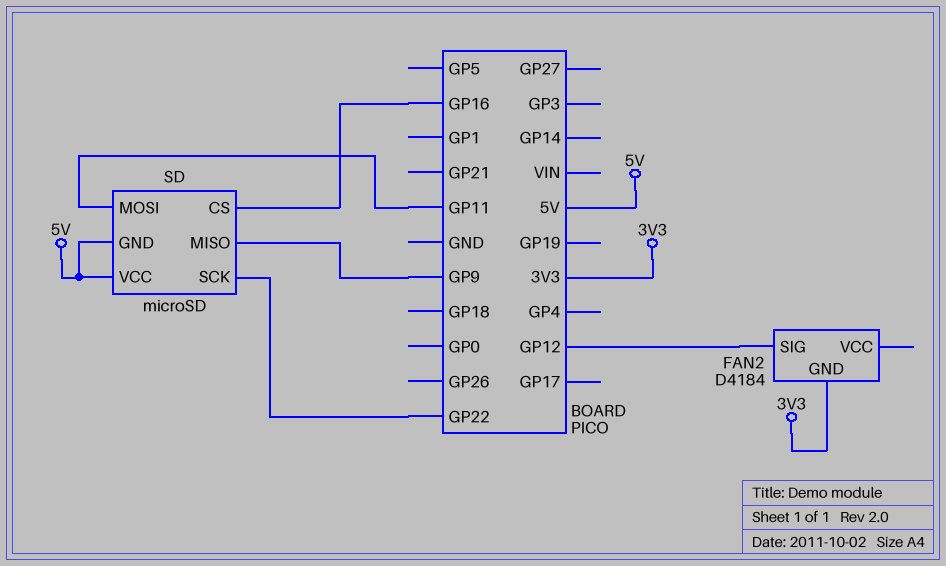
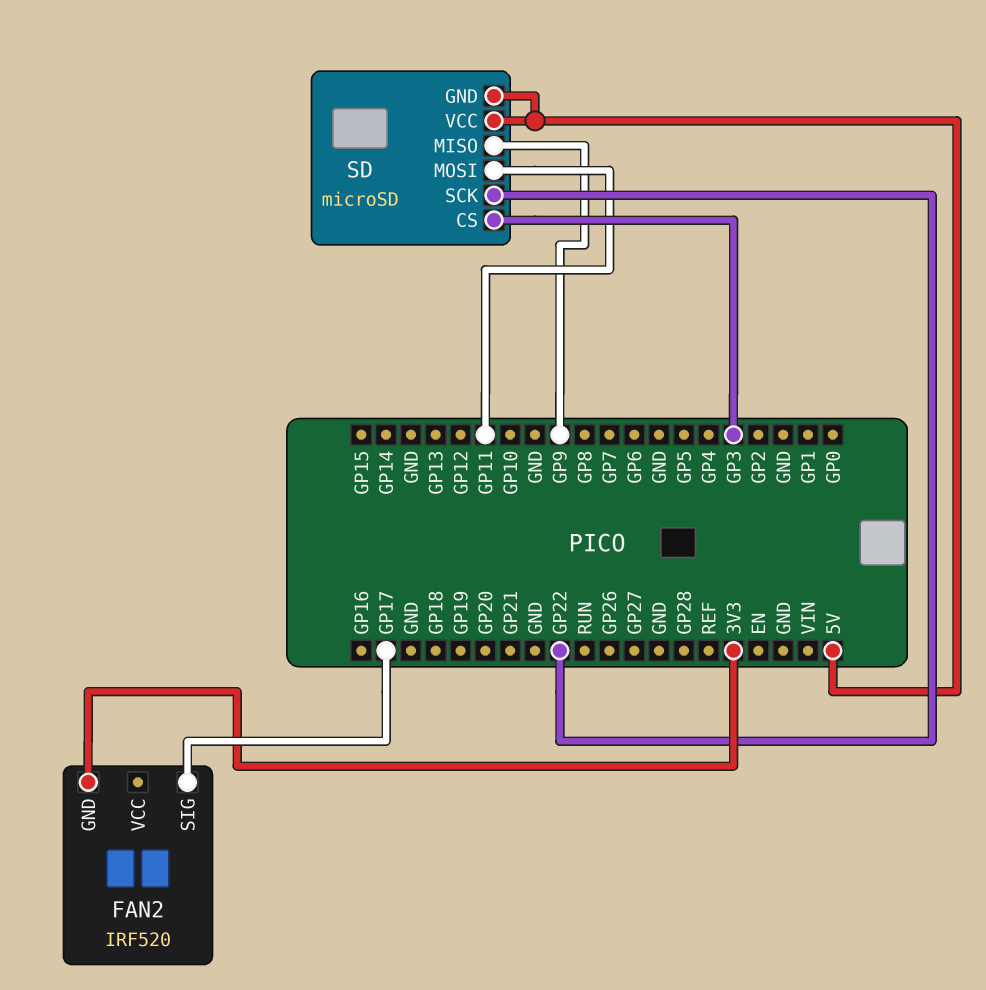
FAN2: D4184 -> IRF520
FAN2 pin SIG: GP12 -> GP17
SD pin CS: GP16 -> GP3

